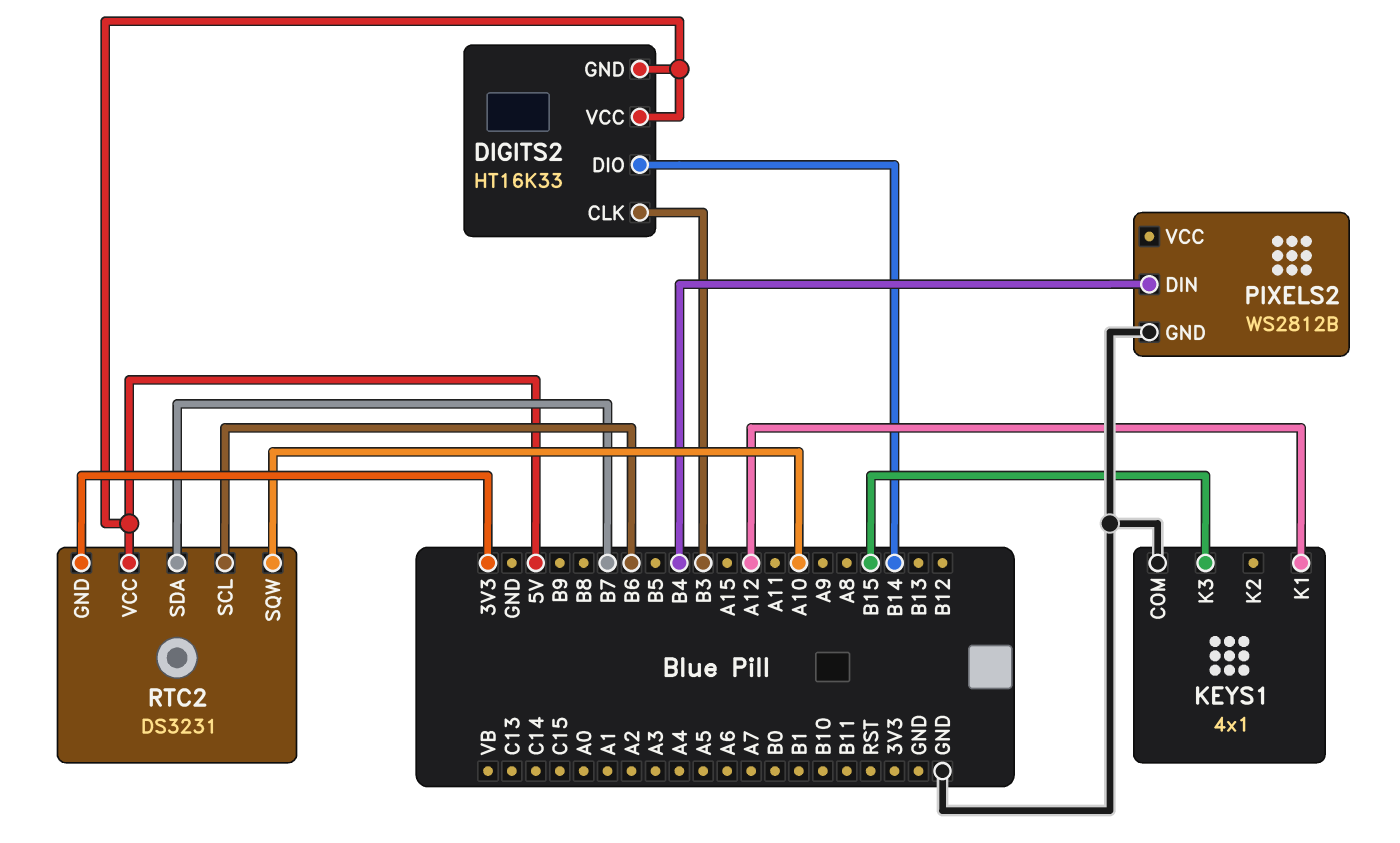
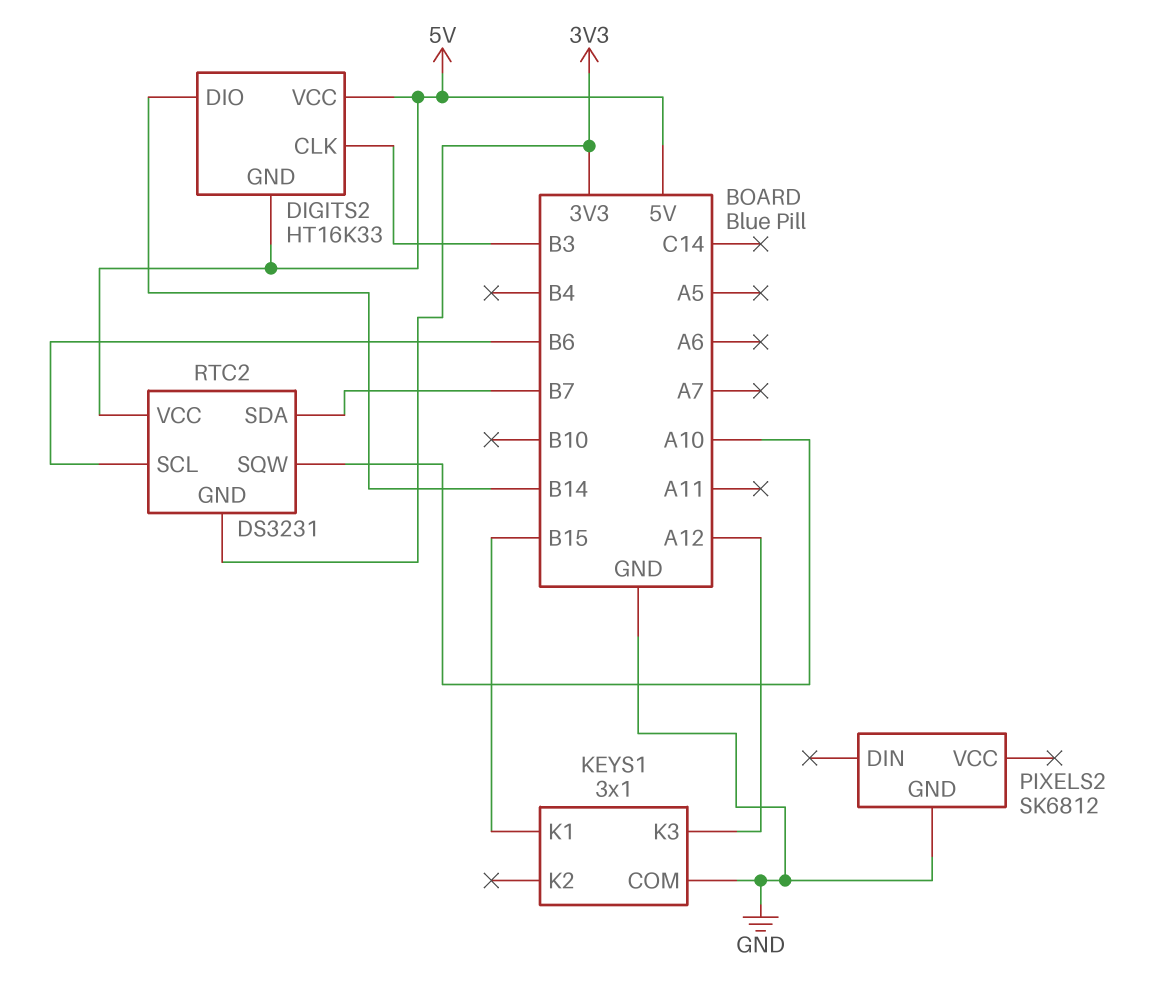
KEYS1: 4x1 -> 3x1
KEYS1 pin K1: A12 -> B15
KEYS1 pin K3: B15 -> A12
PIXELS2: WS2812B -> SK6812
PIXELS2 pin DIN: B4 -> none

